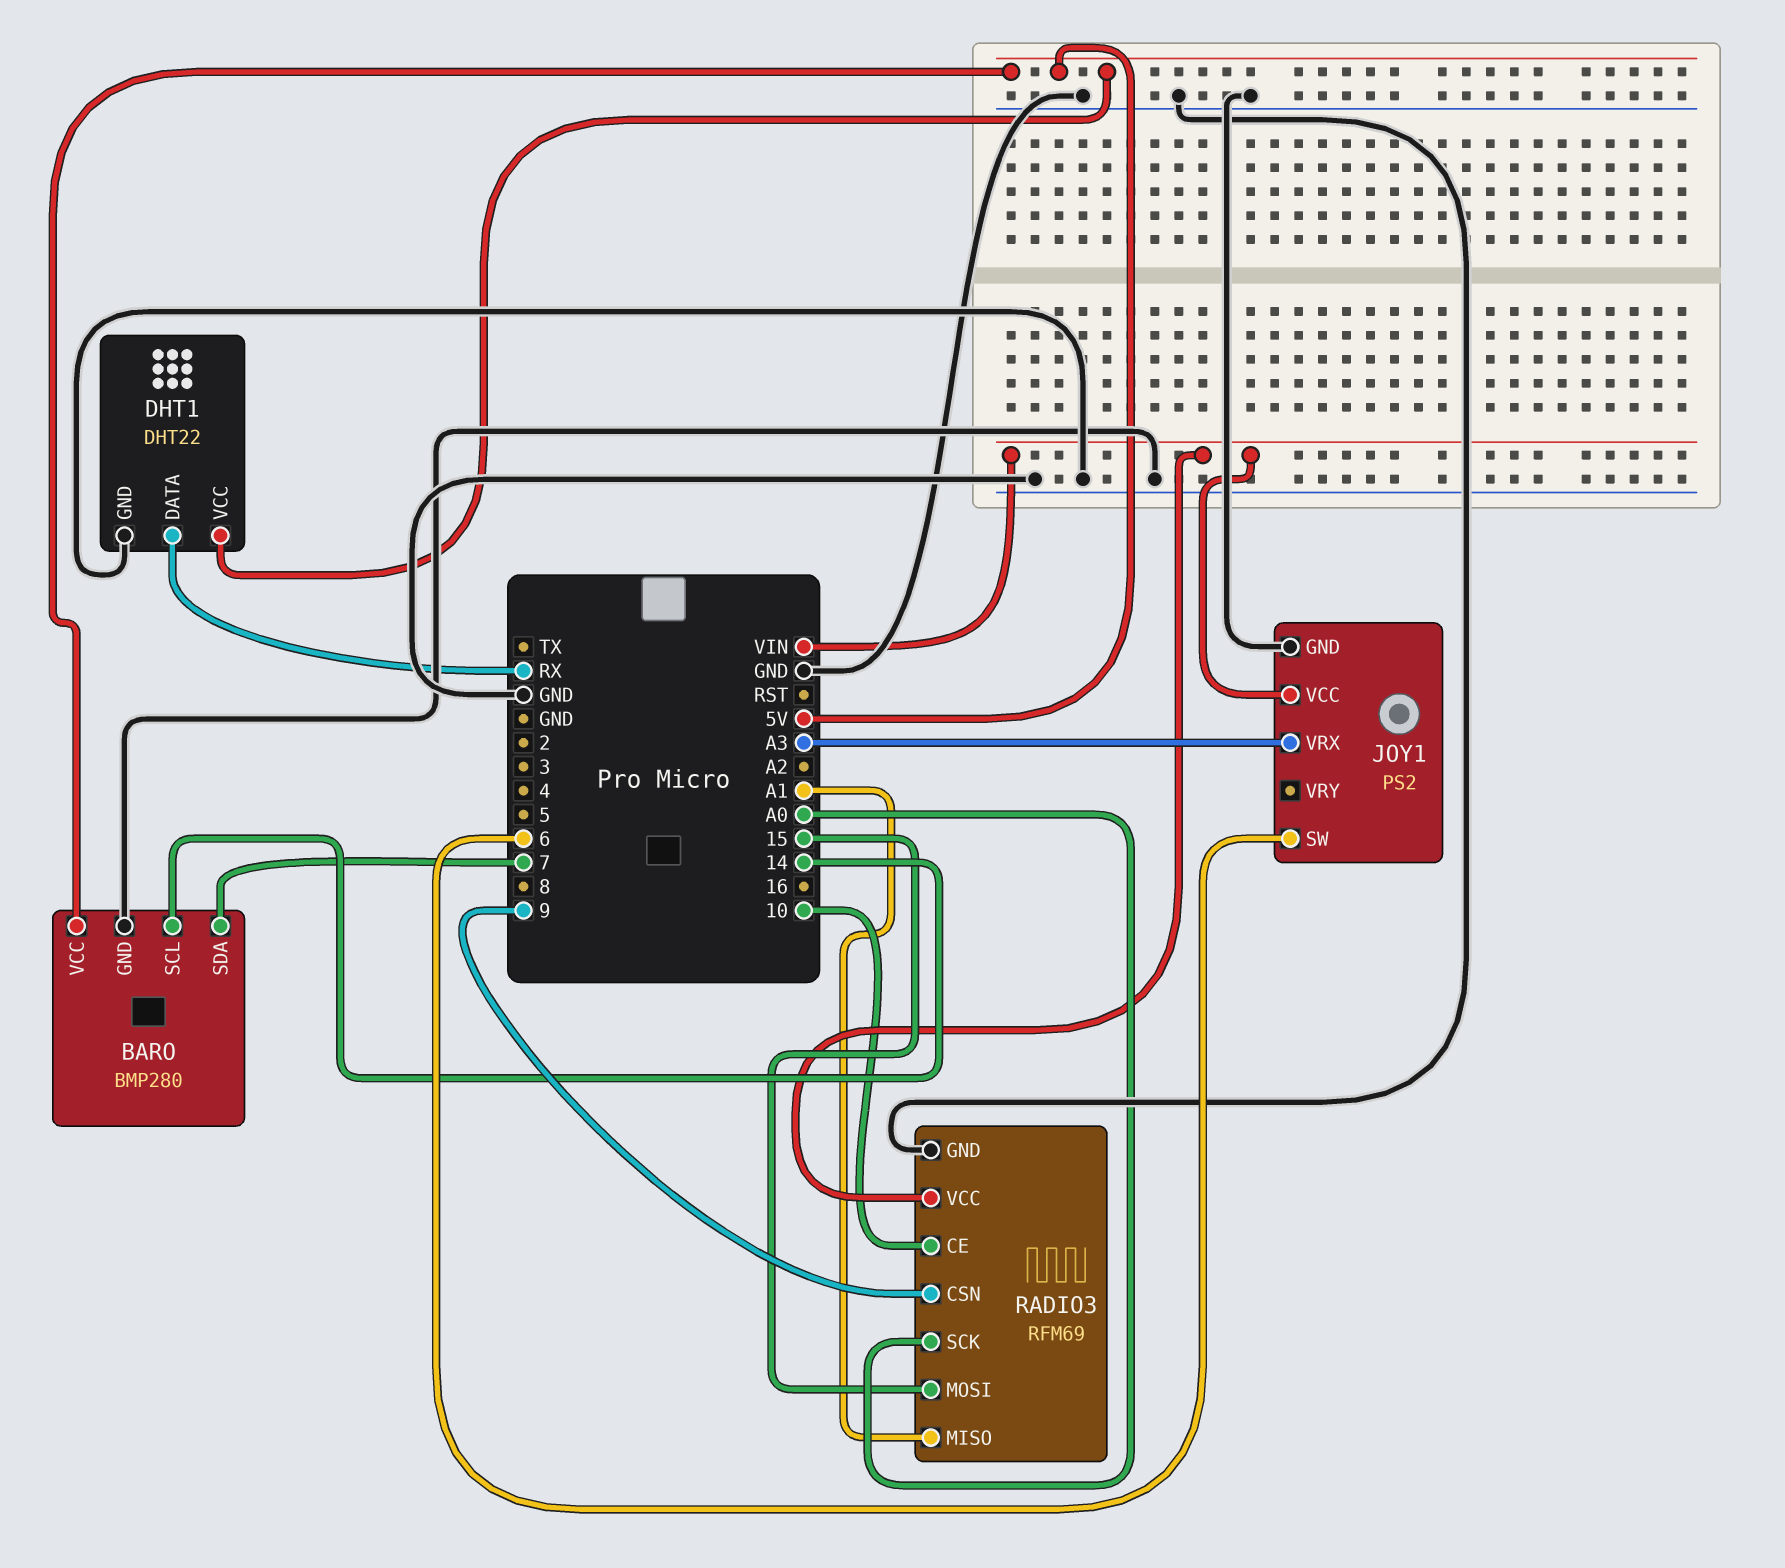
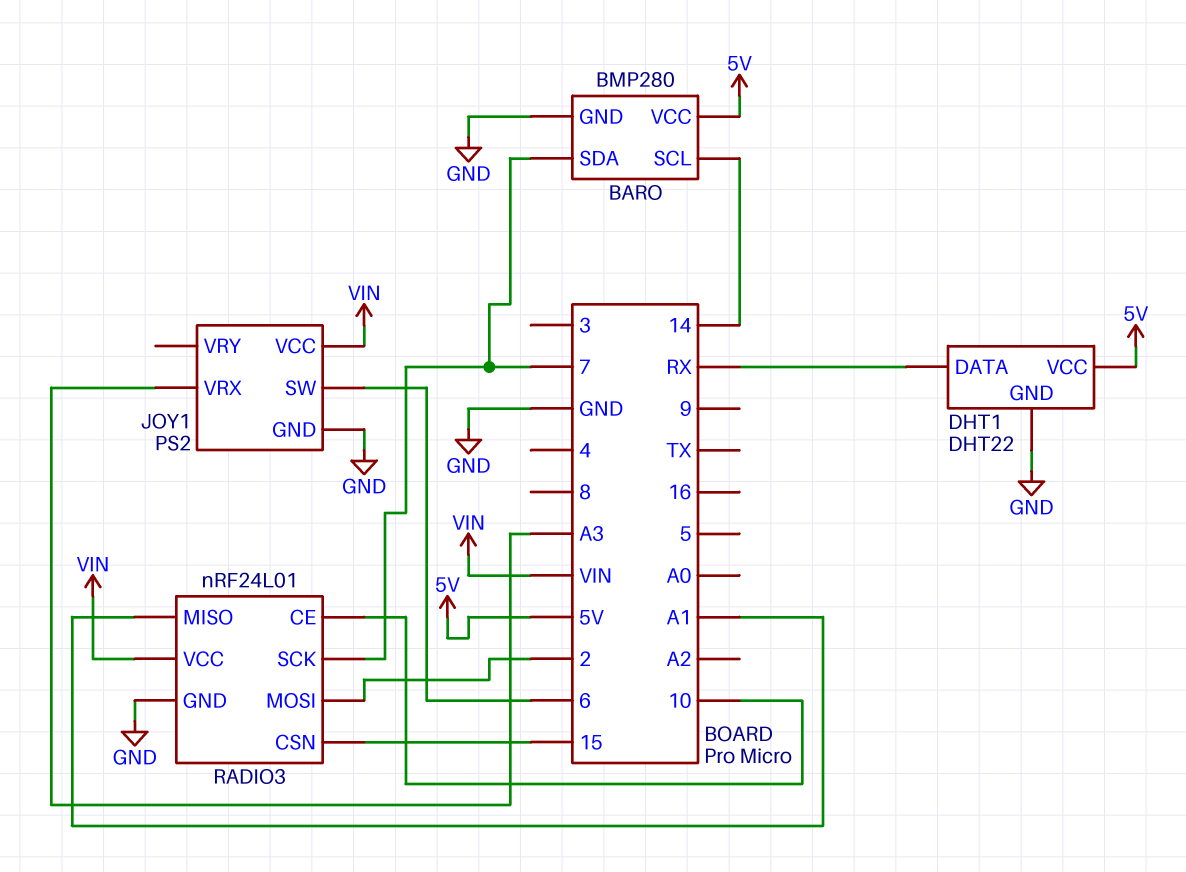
RADIO3: RFM69 -> nRF24L01
RADIO3 pin CSN: 9 -> 15
RADIO3 pin MOSI: 15 -> 2
RADIO3 pin SCK: A0 -> 7

